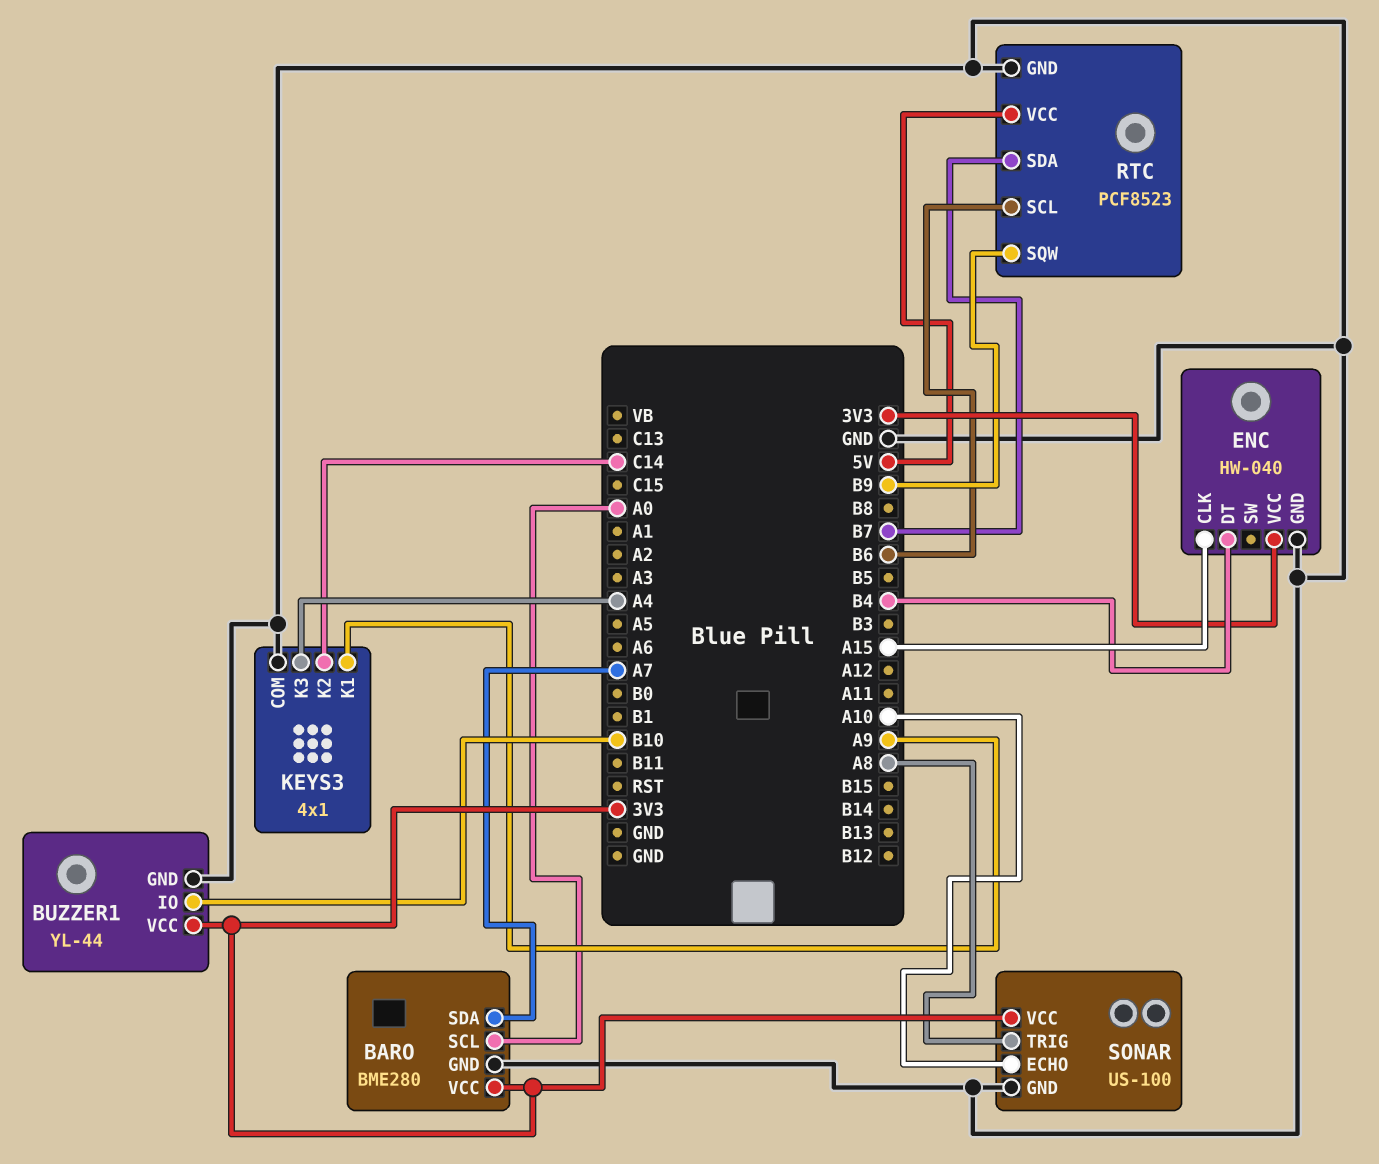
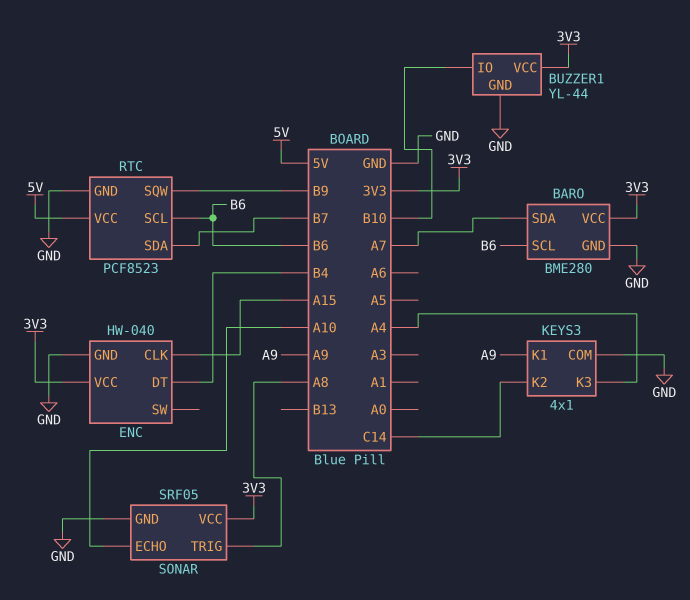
BARO pin SCL: A0 -> B6
SONAR: US-100 -> SRF05

